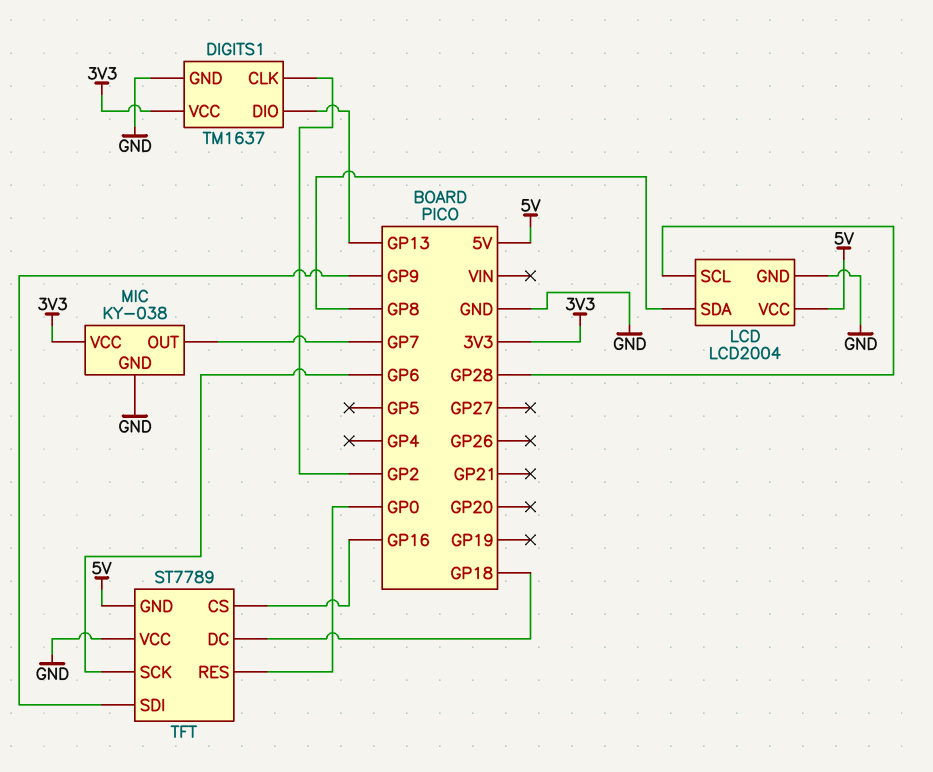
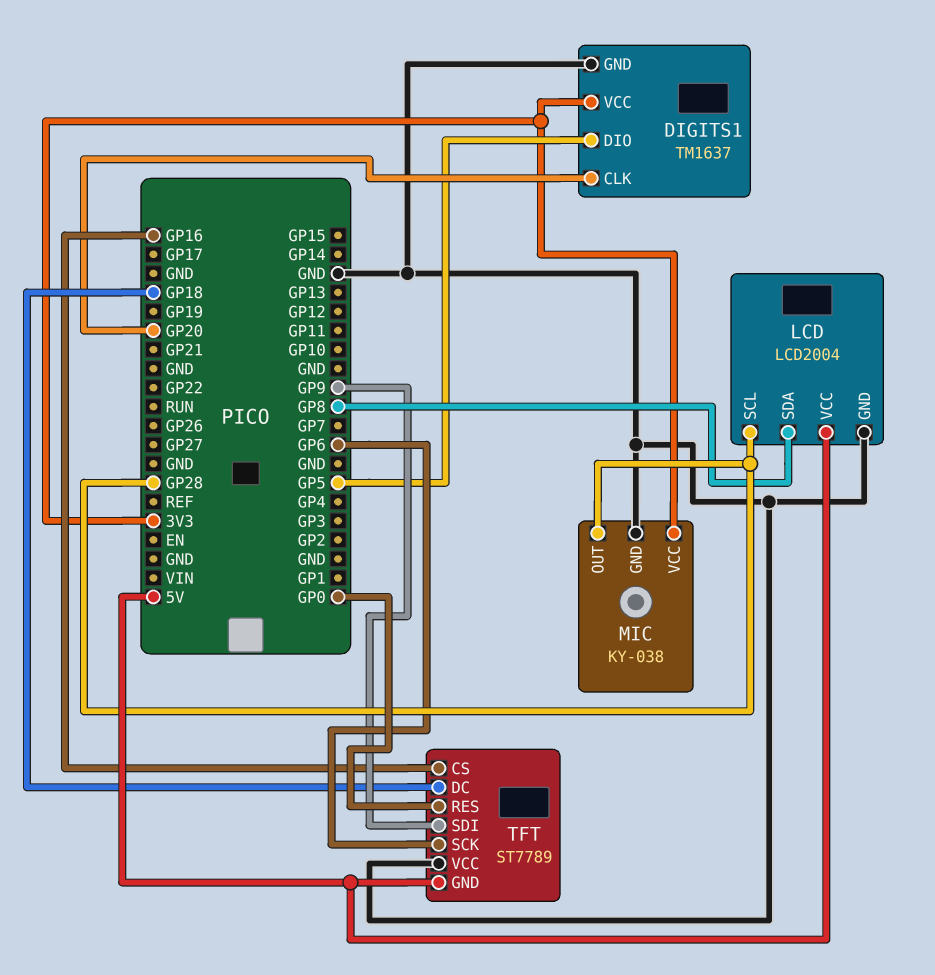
DIGITS1 pin CLK: GP2 -> GP20
DIGITS1 pin DIO: GP13 -> GP5
MIC pin OUT: GP7 -> GP28

